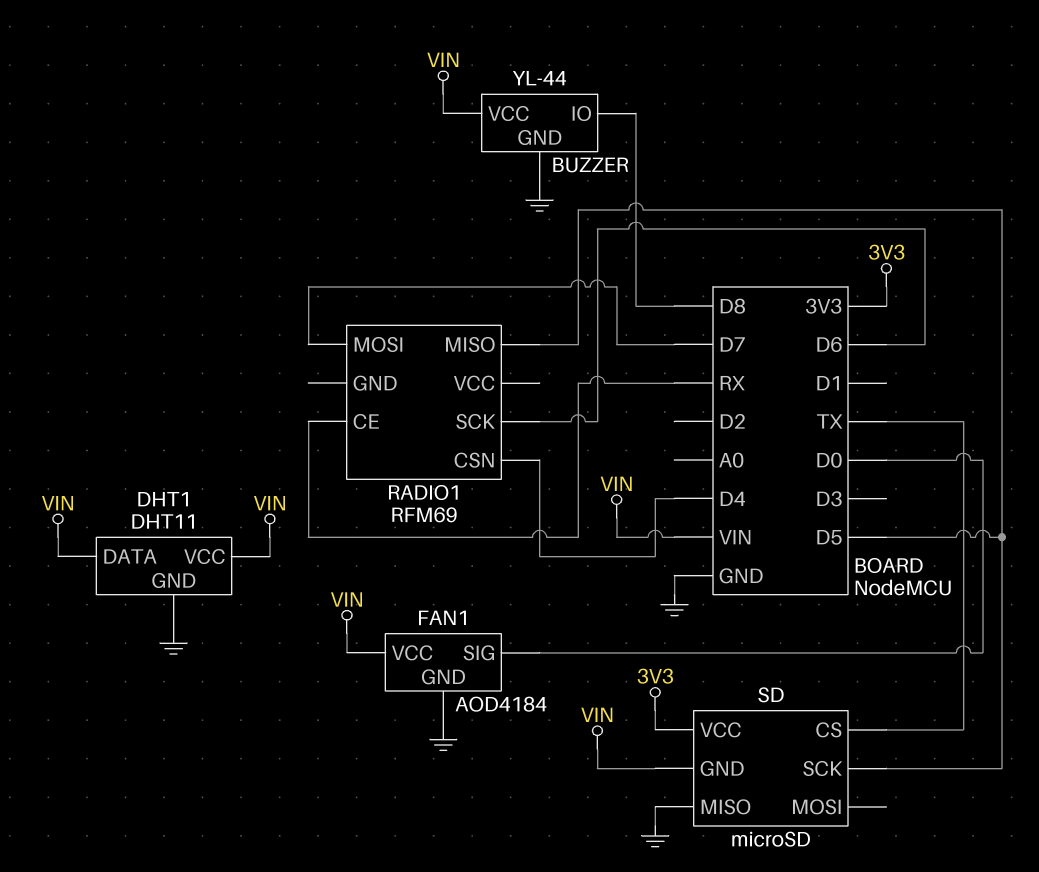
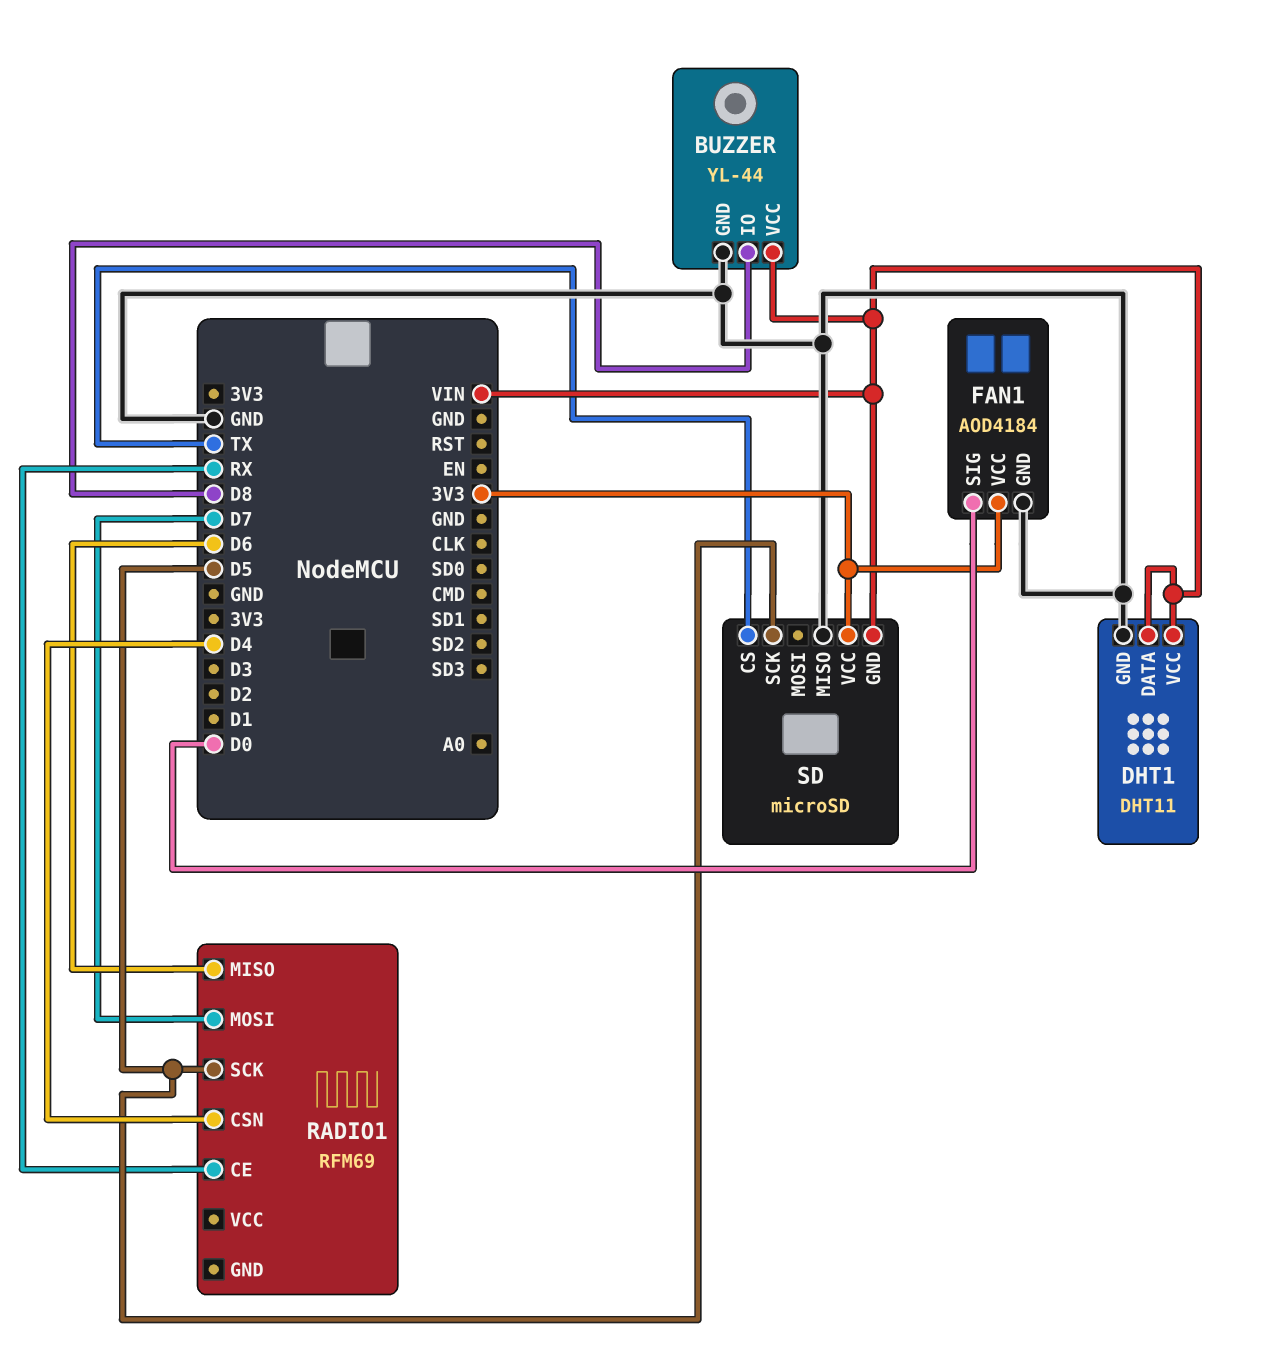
FAN1 pin VCC: VIN -> 3V3
RADIO1 pin MISO: D5 -> D6
RADIO1 pin SCK: D6 -> D5

